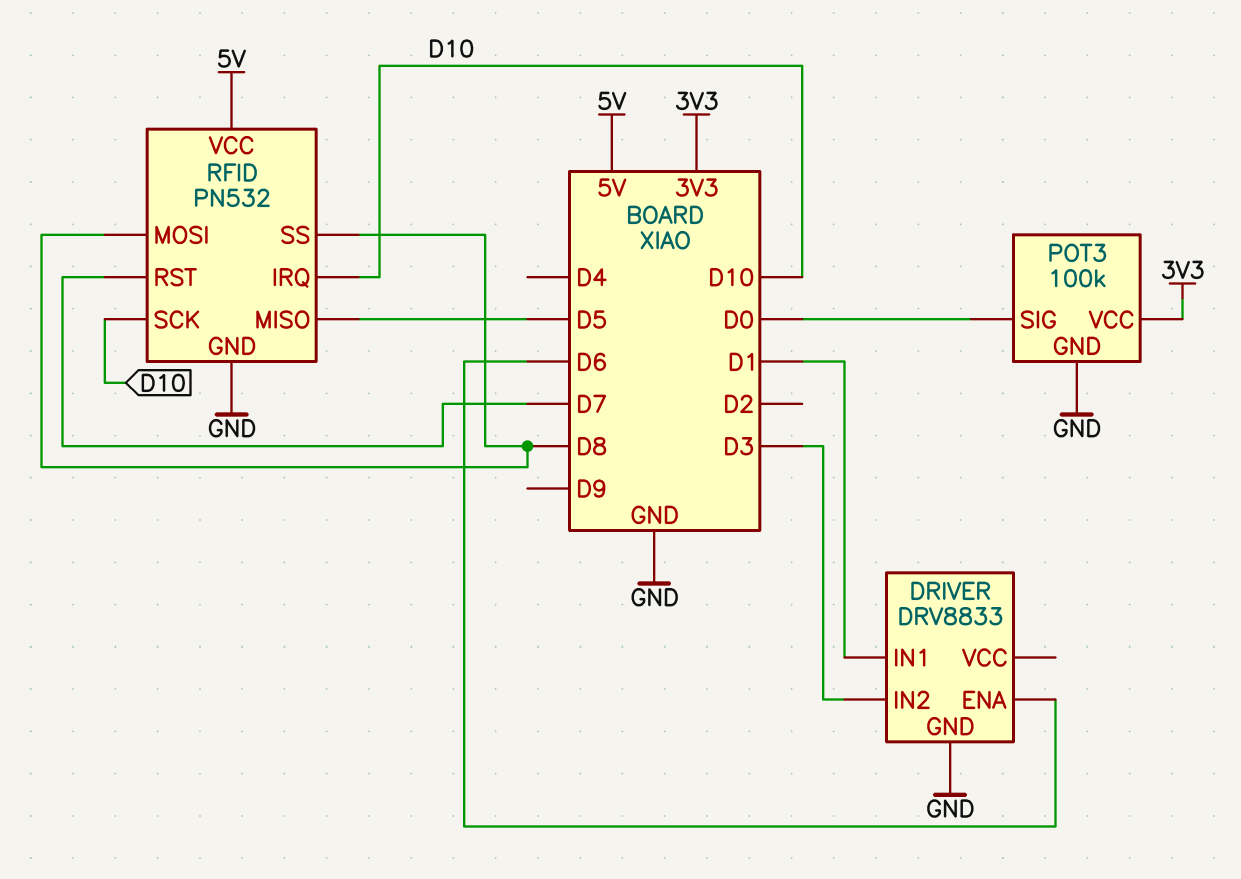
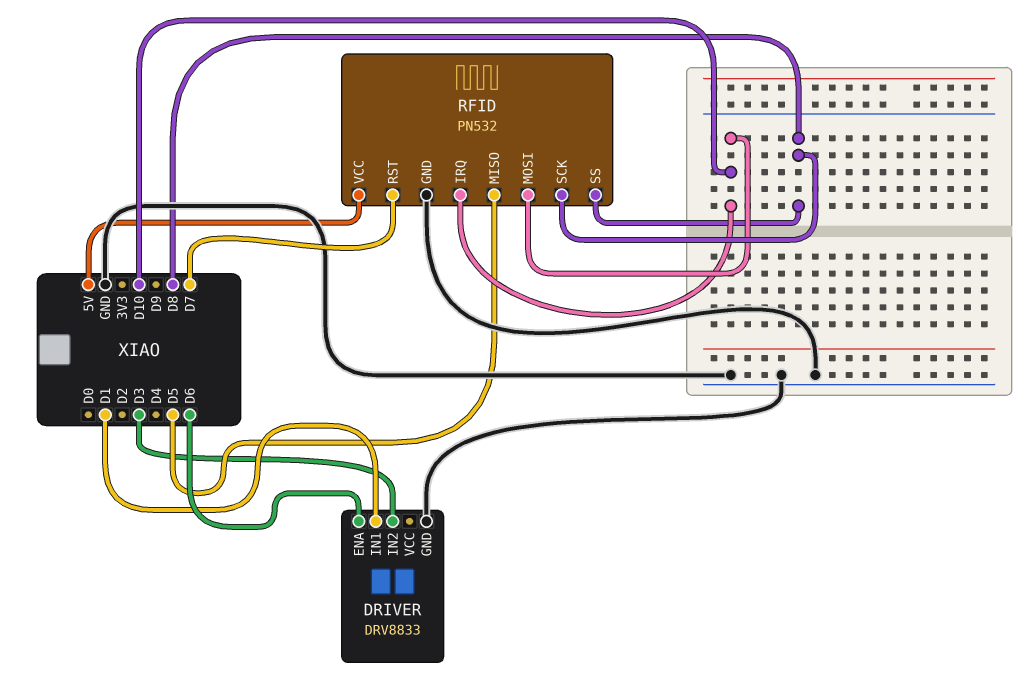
POT3: 100k -> none
POT3 pin GND: GND -> none
POT3 pin SIG: D0 -> none
POT3 pin VCC: 3V3 -> none
RFID pin MOSI: D8 -> D10
RFID pin SCK: D10 -> D8

